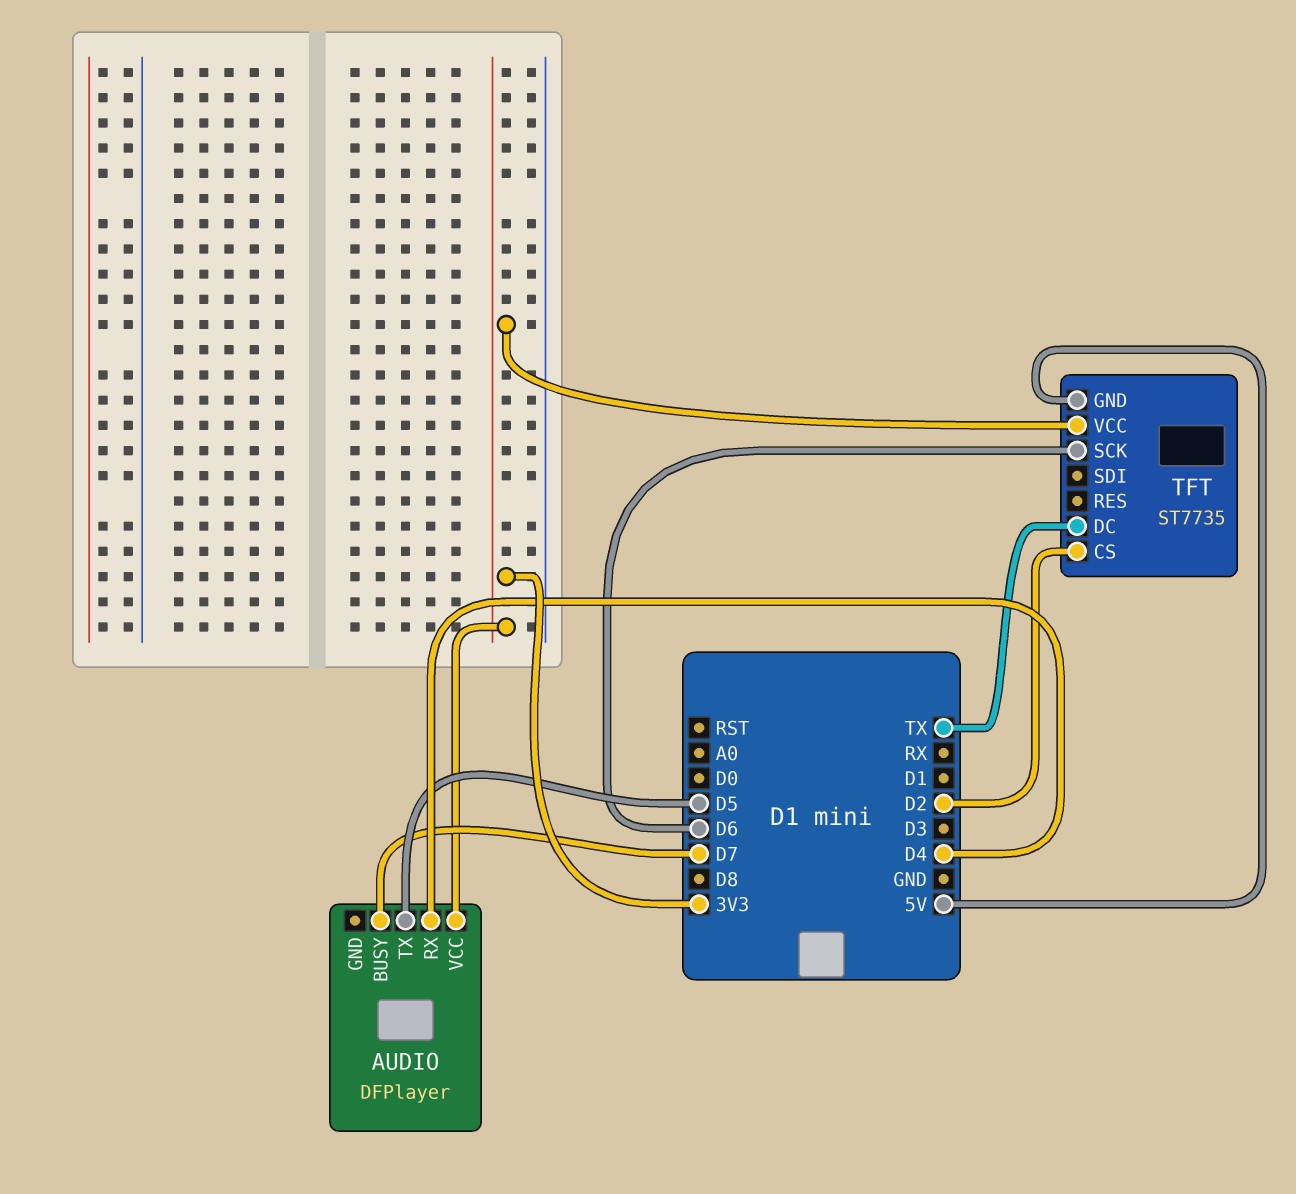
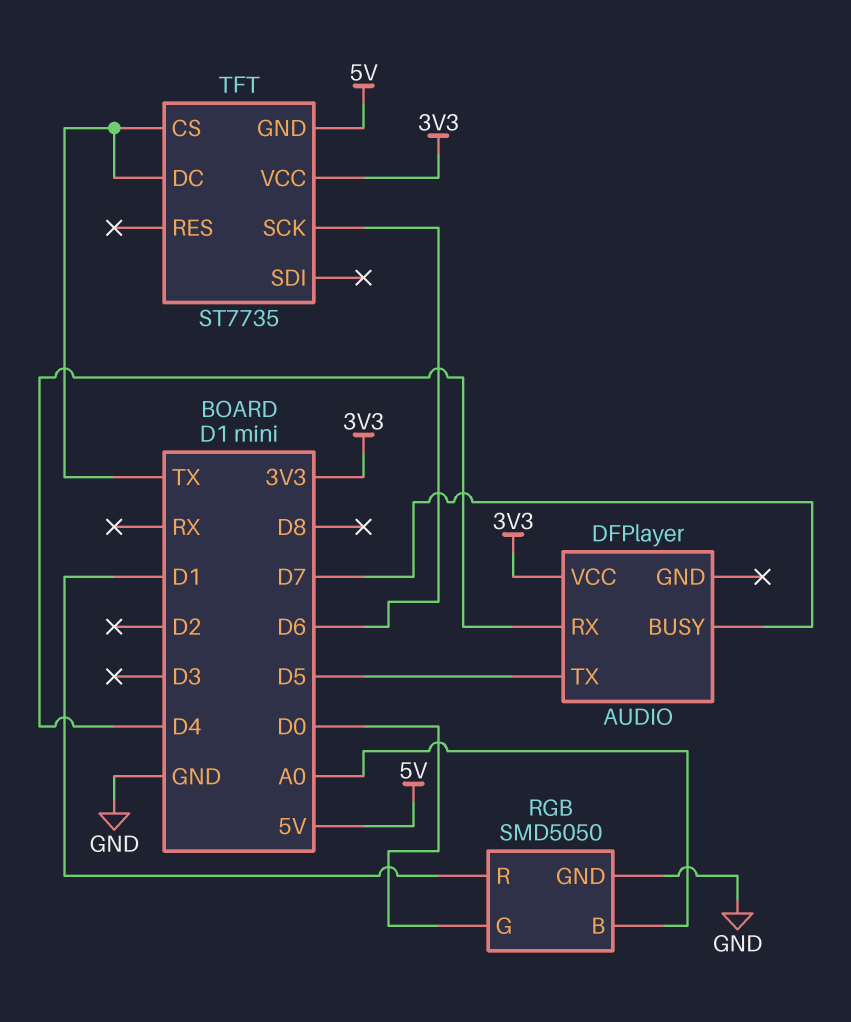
RGB: none -> SMD5050
RGB pin B: none -> A0
RGB pin G: none -> D0
RGB pin GND: none -> GND
RGB pin R: none -> D1
TFT pin CS: D2 -> TX

